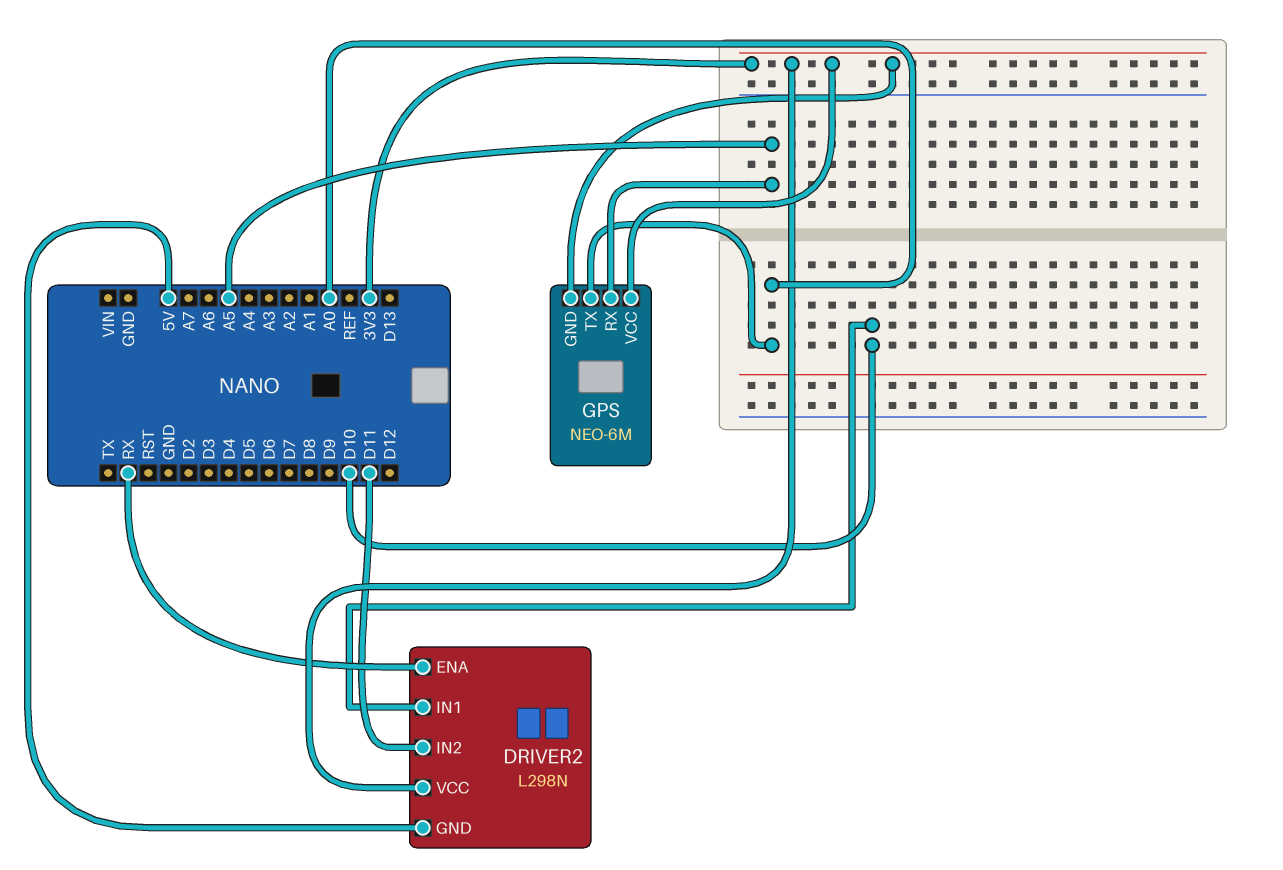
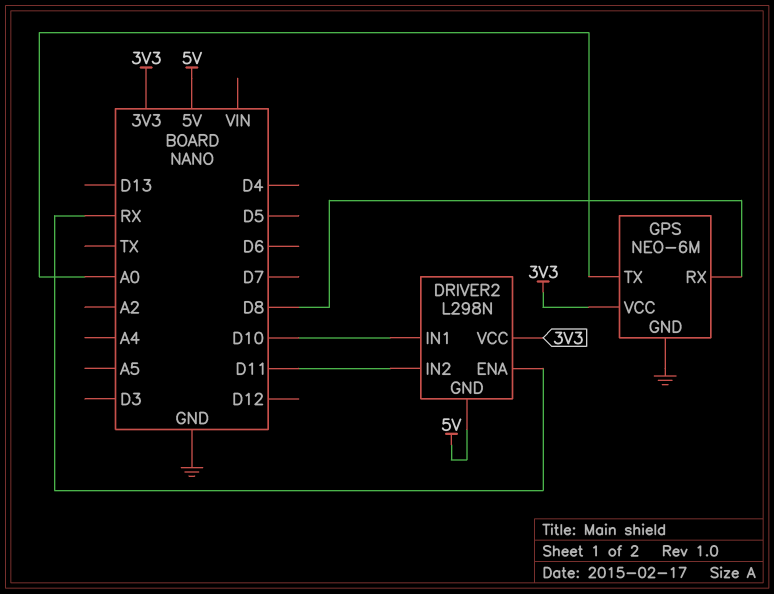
GPS pin GND: 3V3 -> GND
GPS pin RX: A5 -> D8

